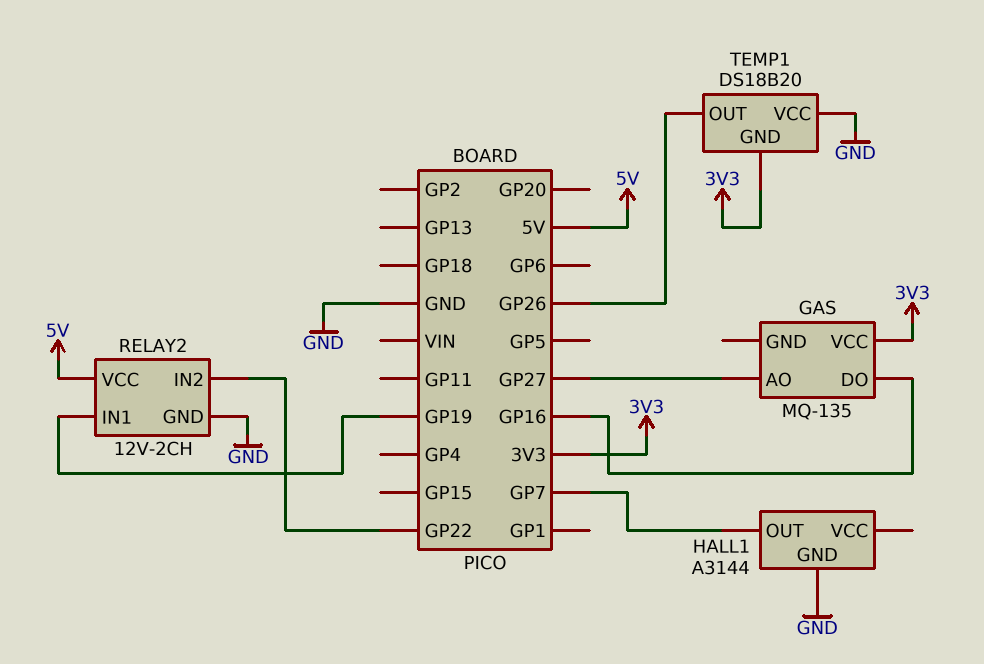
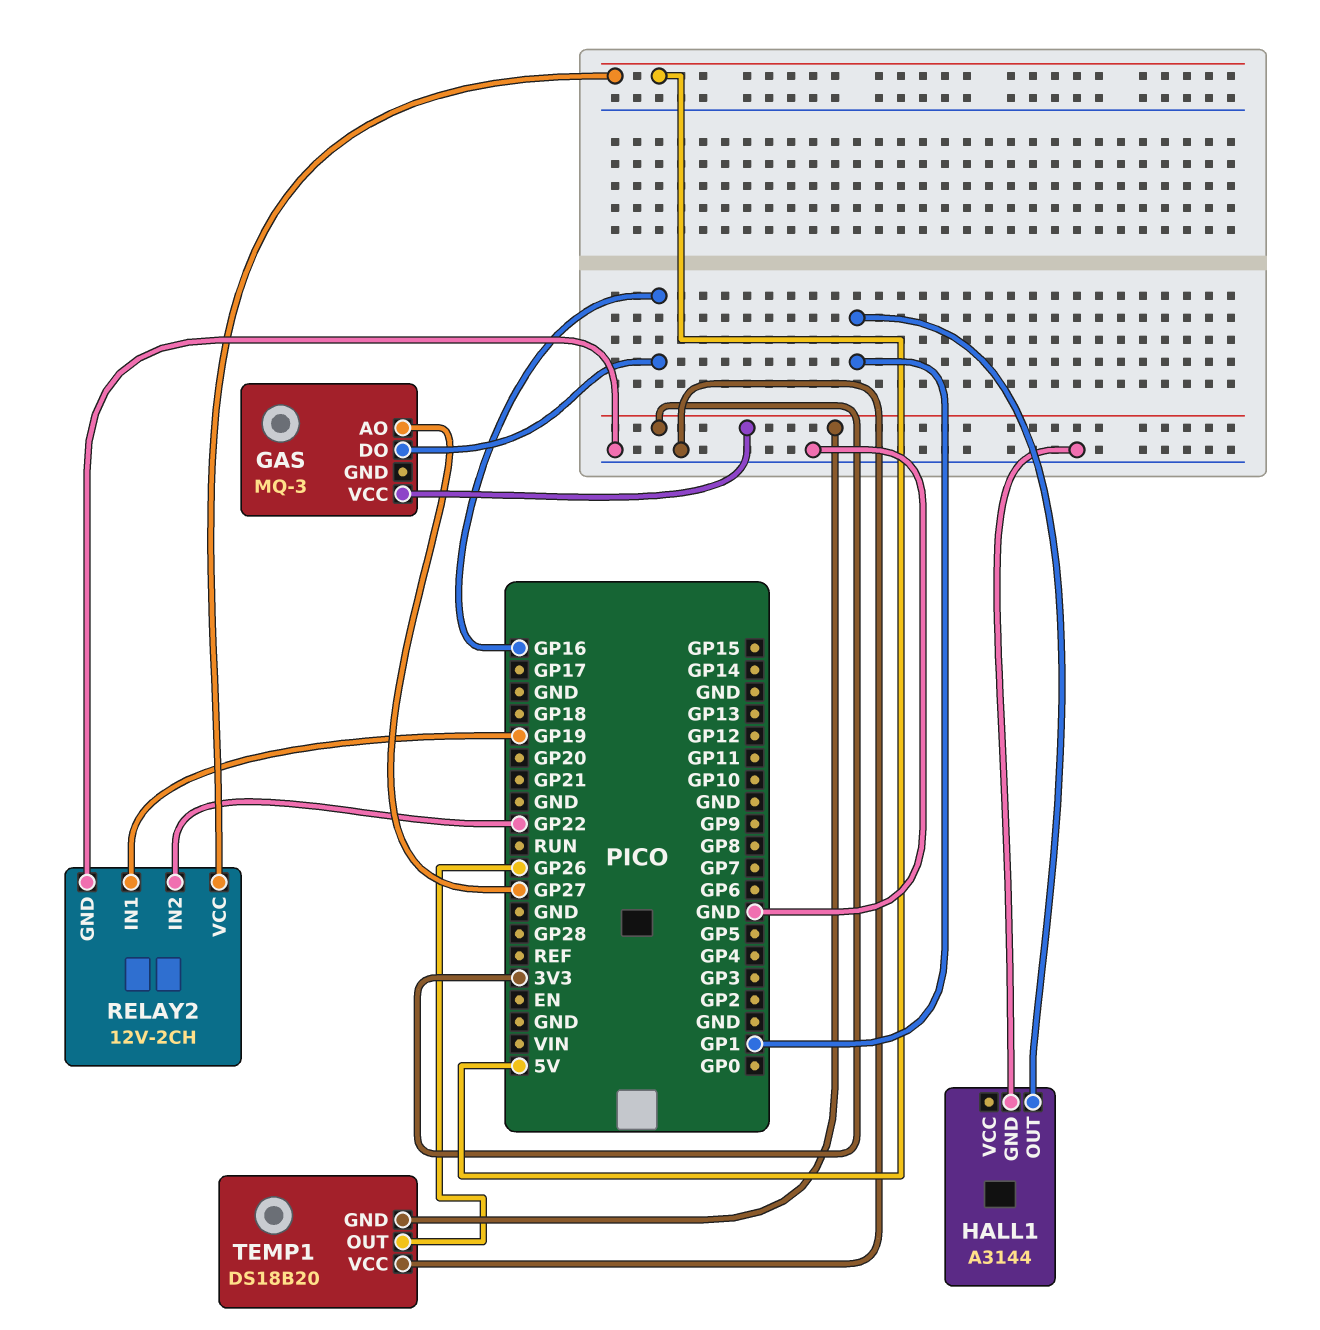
GAS: MQ-135 -> MQ-3
HALL1 pin OUT: GP7 -> GP1

